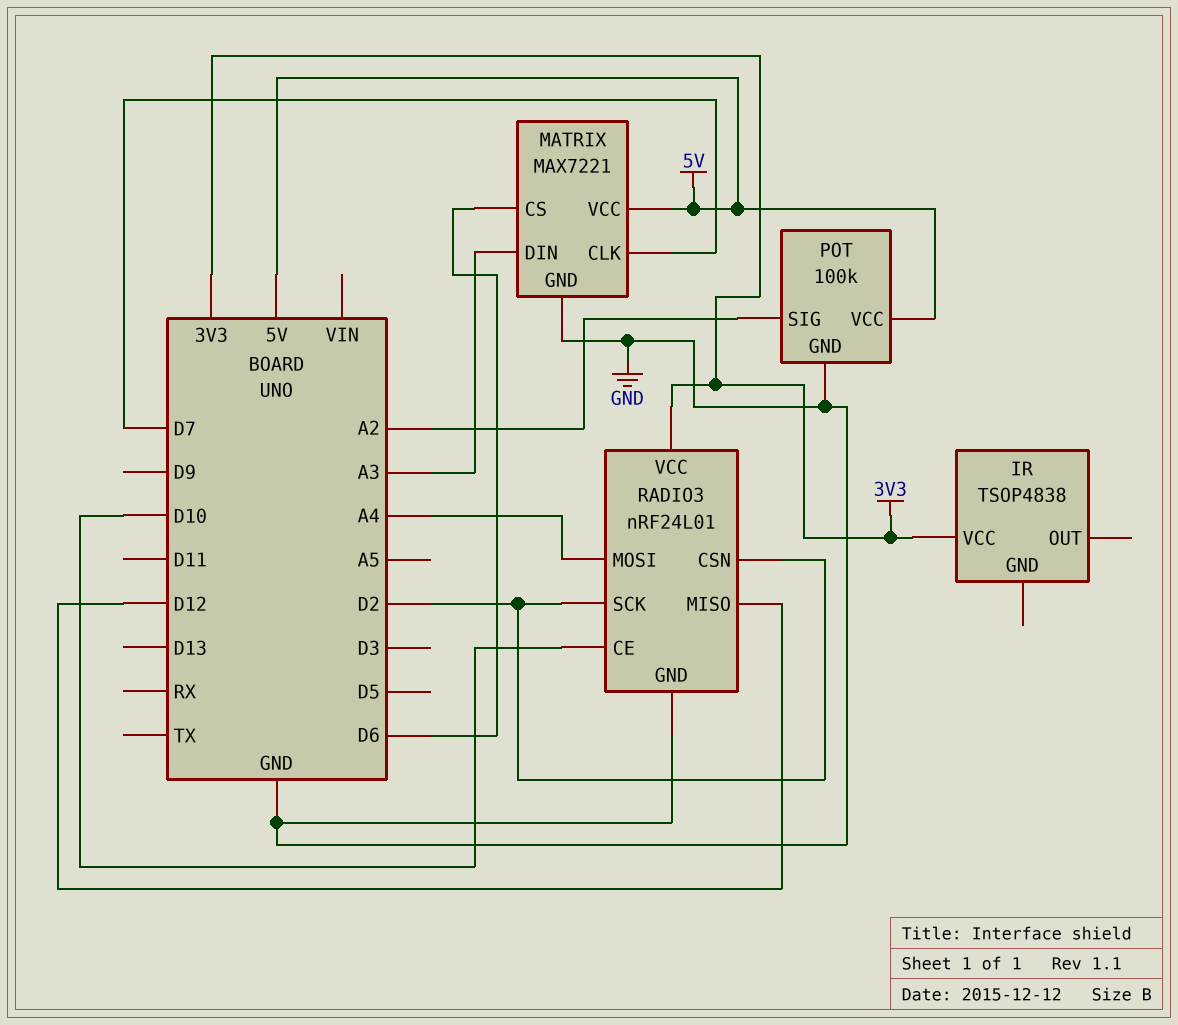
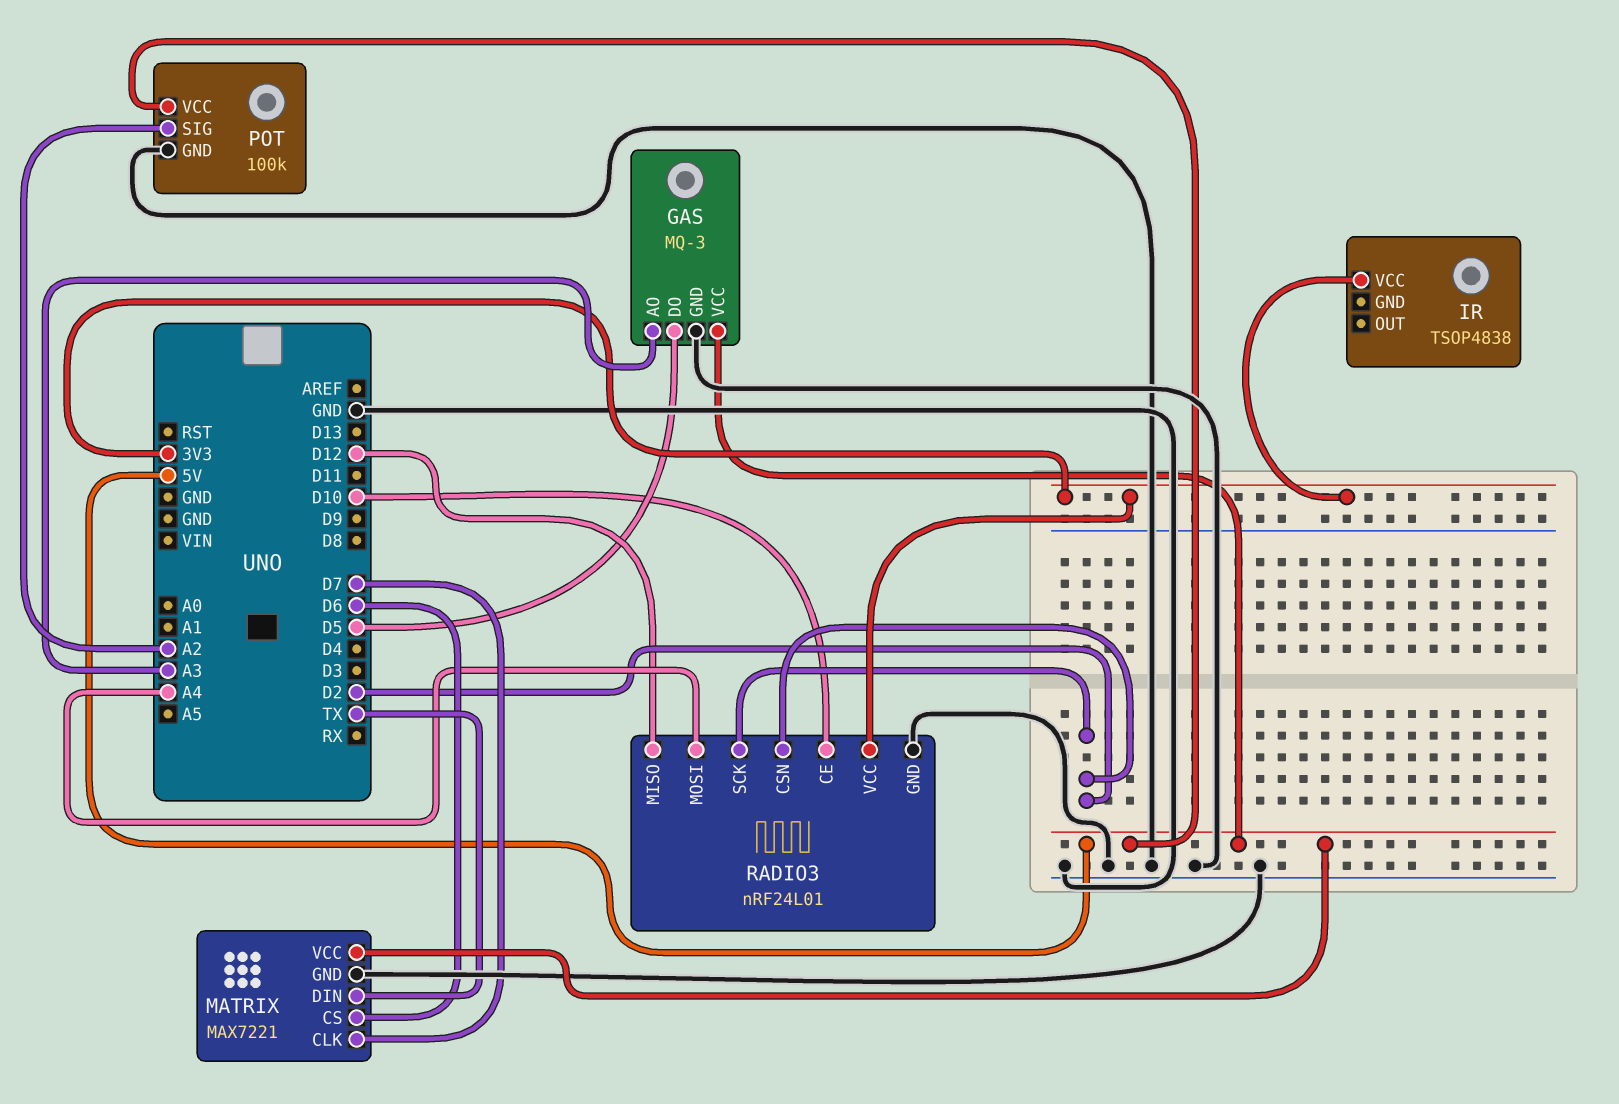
GAS: none -> MQ-3
GAS pin AO: none -> A3
GAS pin DO: none -> D5
GAS pin GND: none -> GND
GAS pin VCC: none -> 5V
MATRIX pin DIN: A3 -> TX

